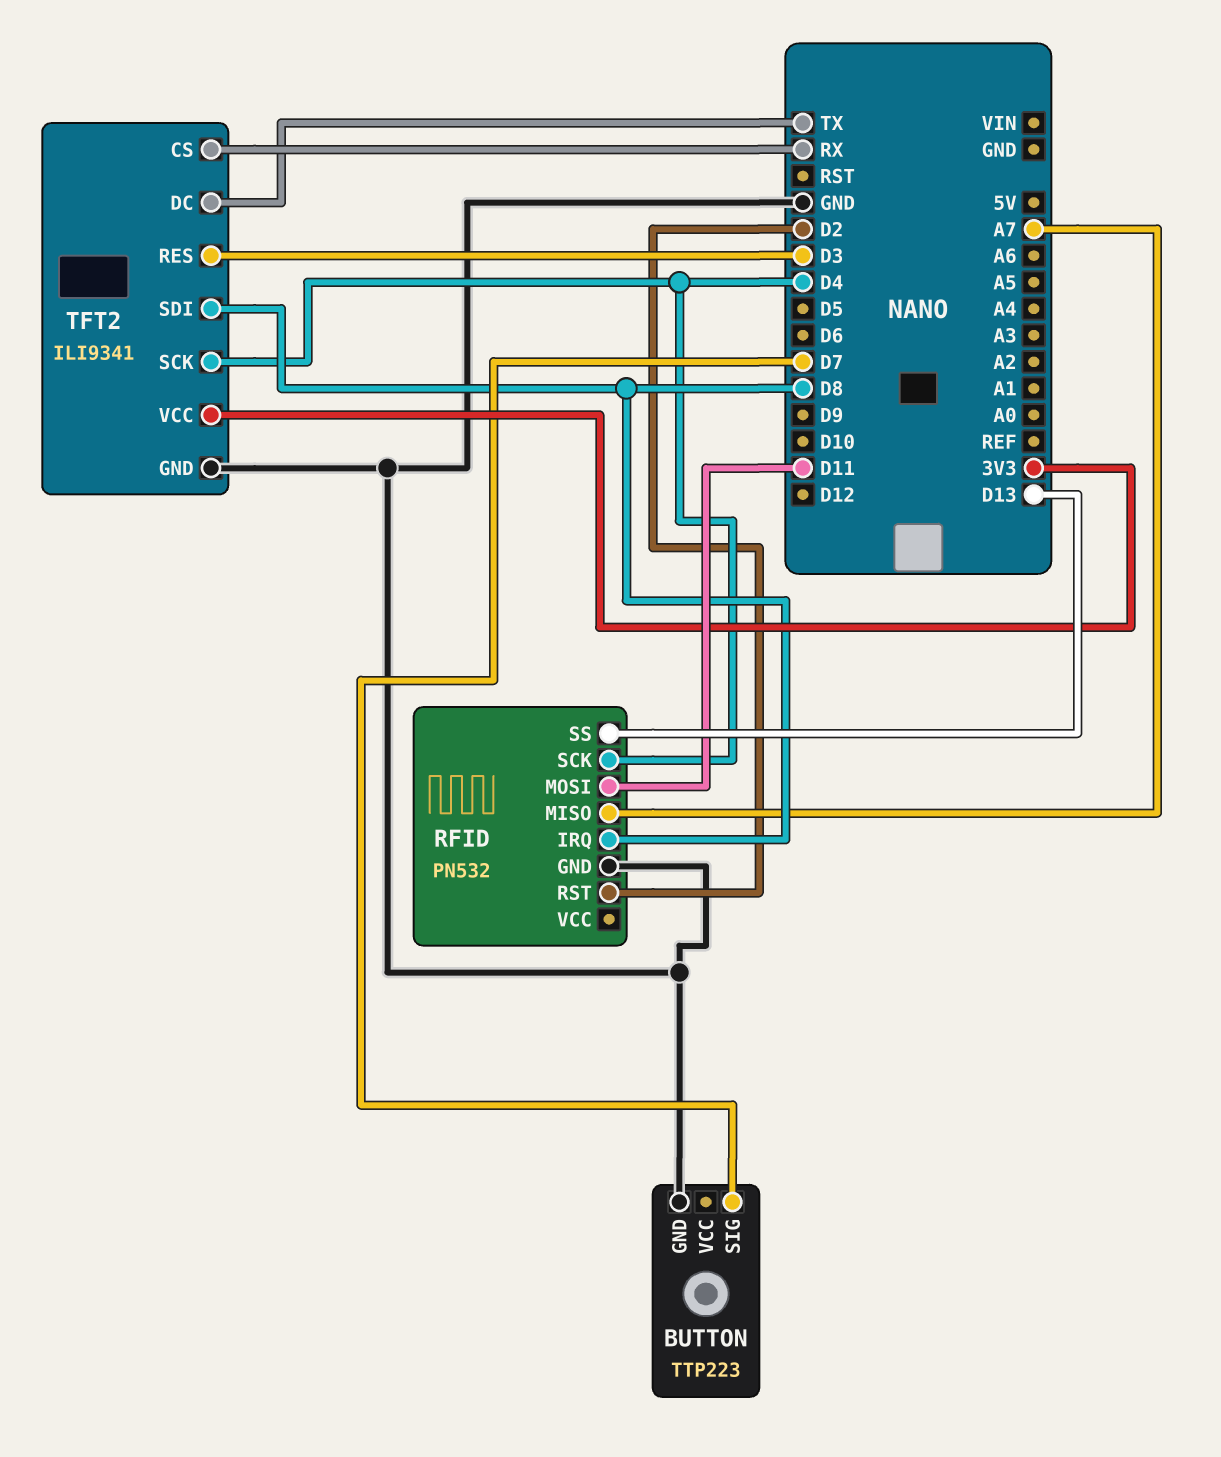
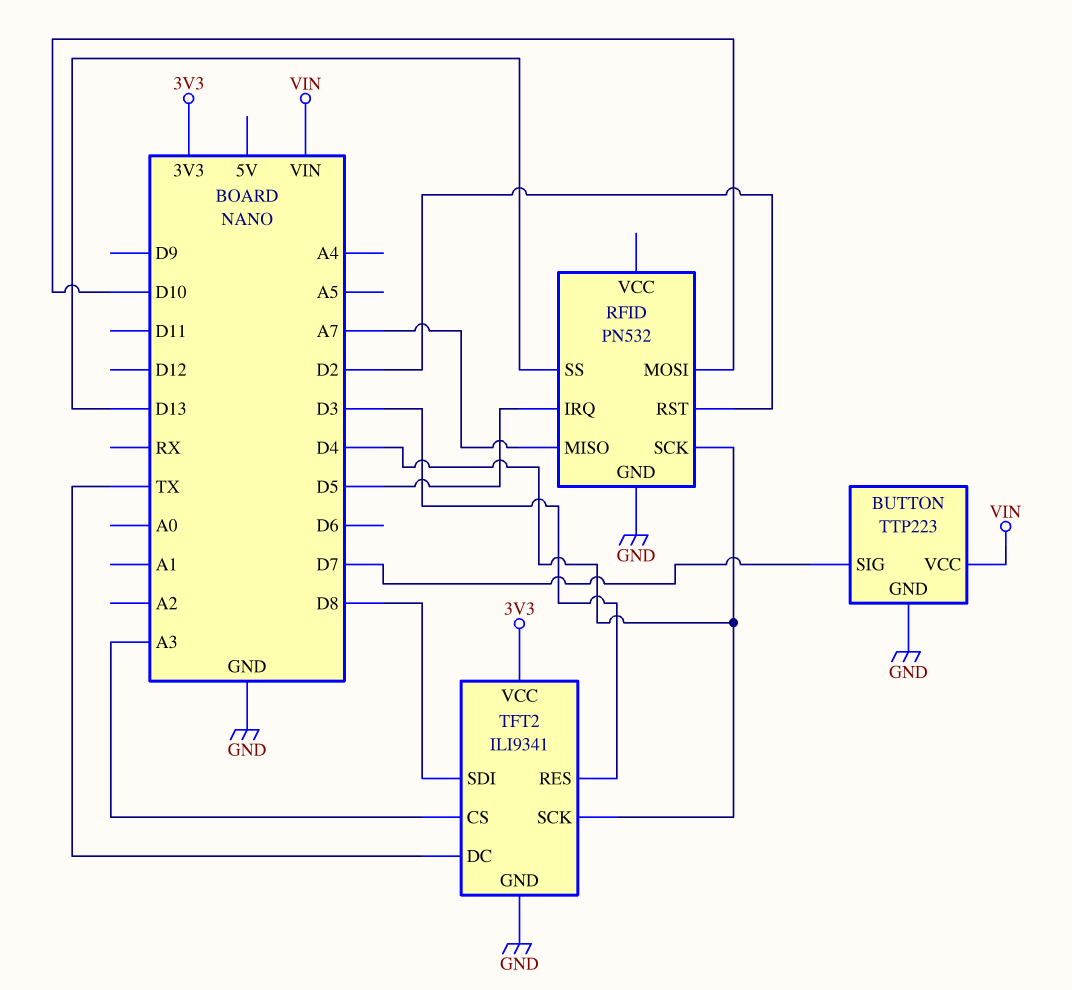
BUTTON pin VCC: none -> VIN
RFID pin IRQ: D8 -> D5
RFID pin MOSI: D11 -> D10
TFT2 pin CS: RX -> A3

